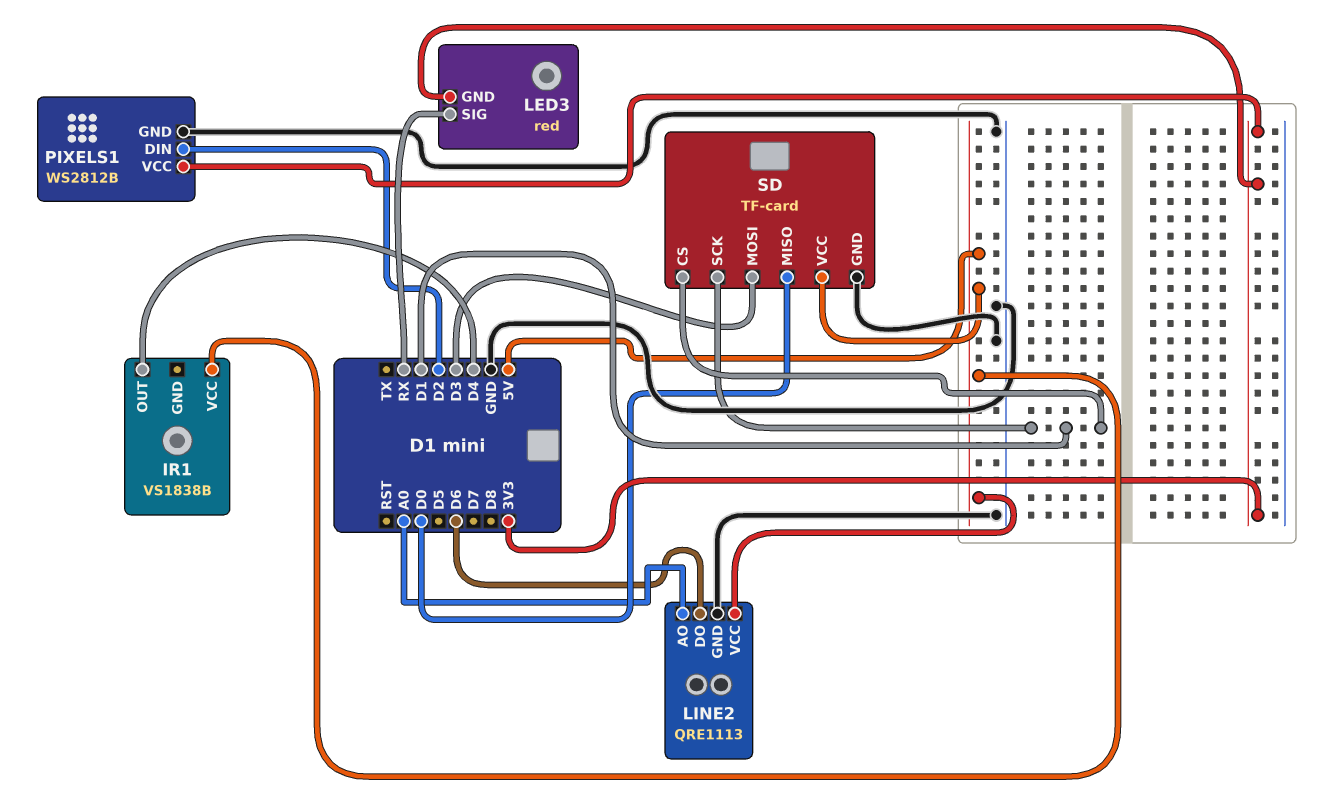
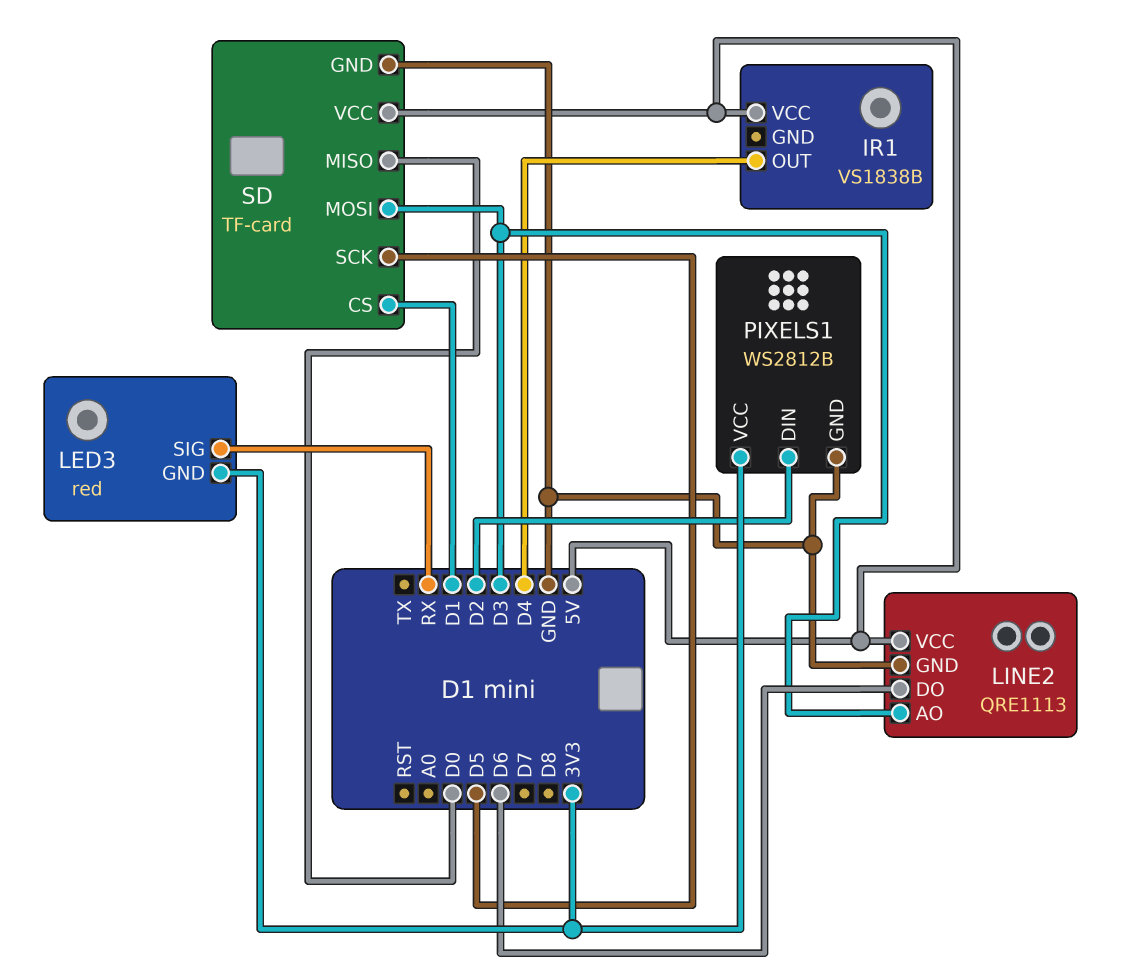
LINE2 pin AO: A0 -> D3
SD pin SCK: D1 -> D5

